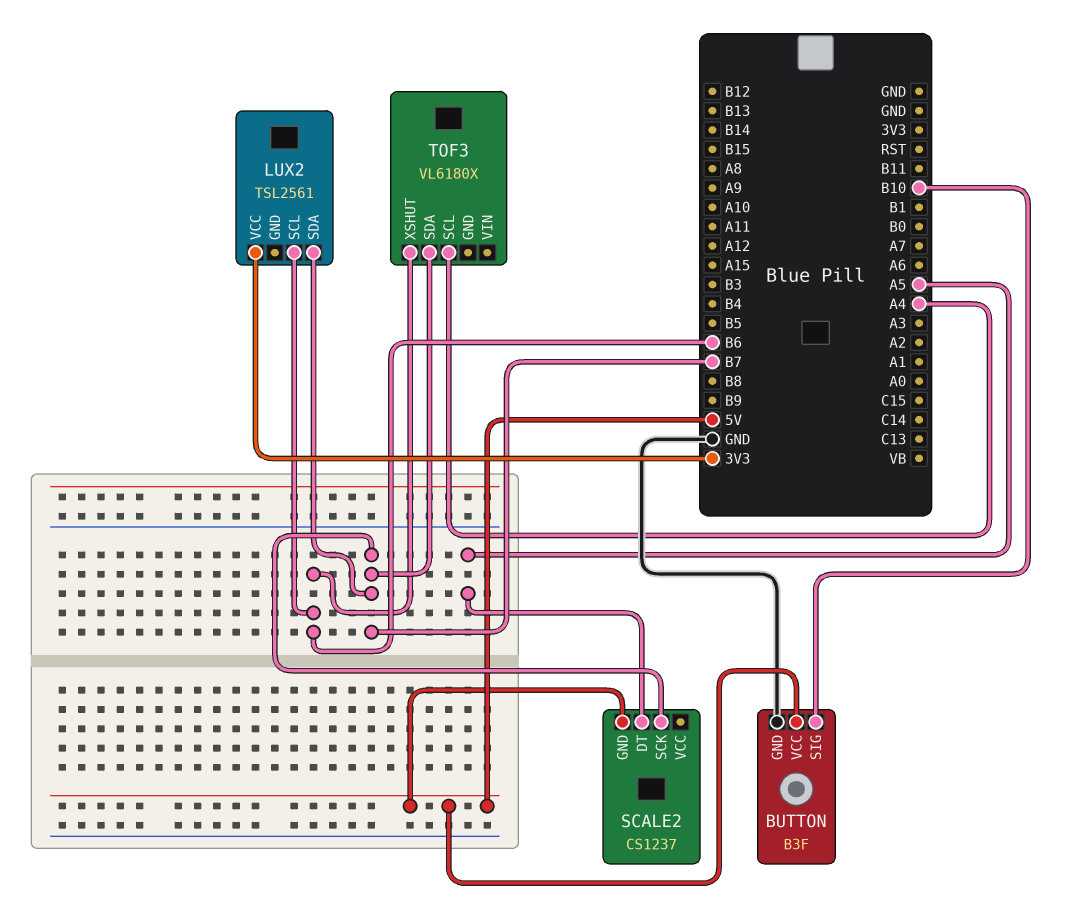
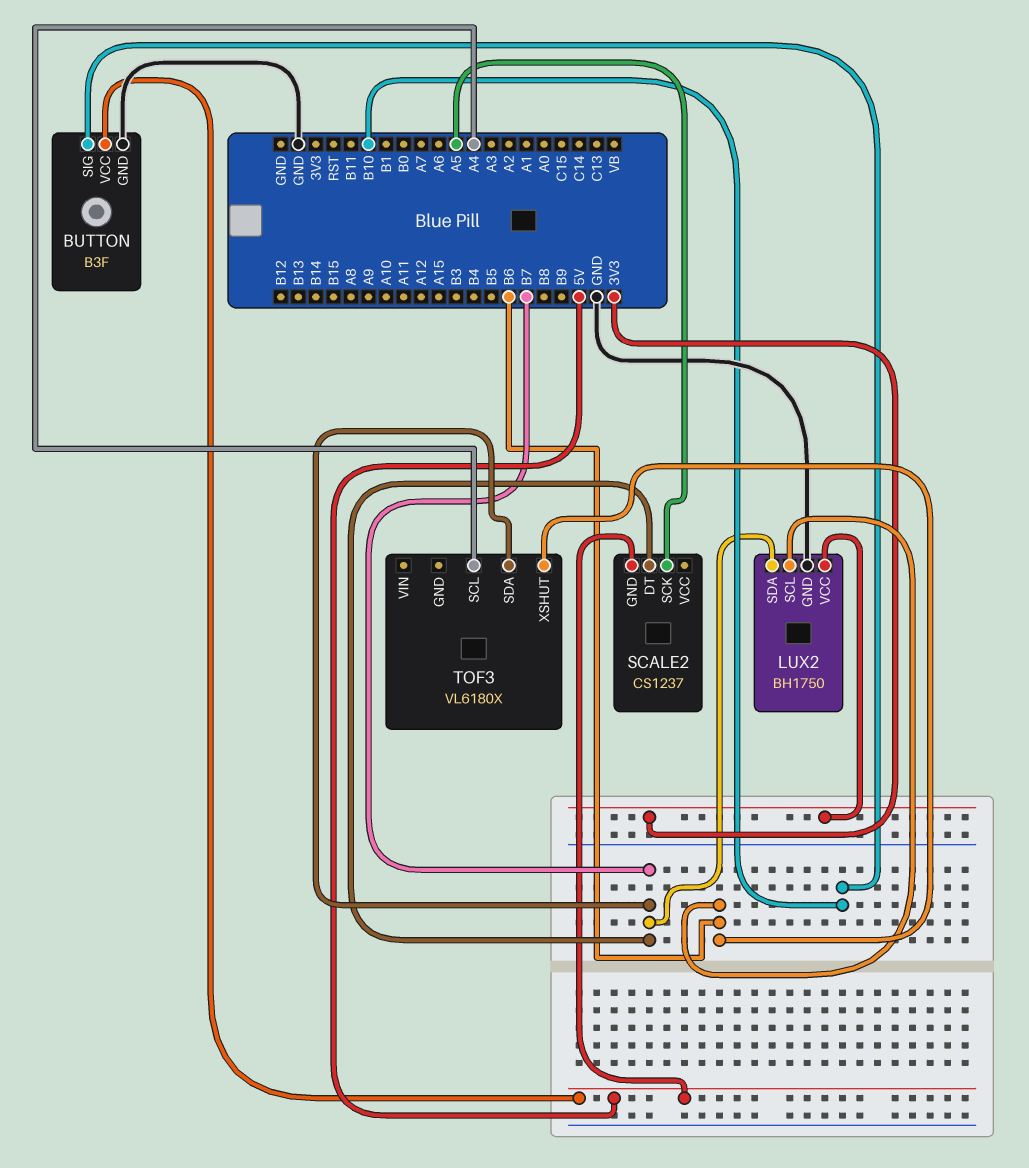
LUX2: TSL2561 -> BH1750
LUX2 pin GND: none -> GND
SCALE2 pin DT: A5 -> B7
SCALE2 pin SCK: B7 -> A5

